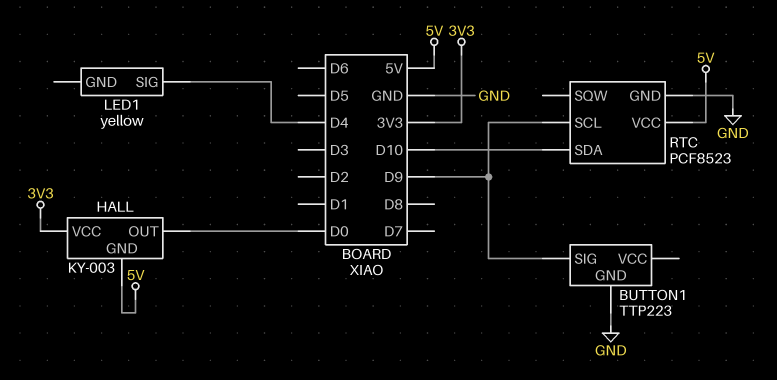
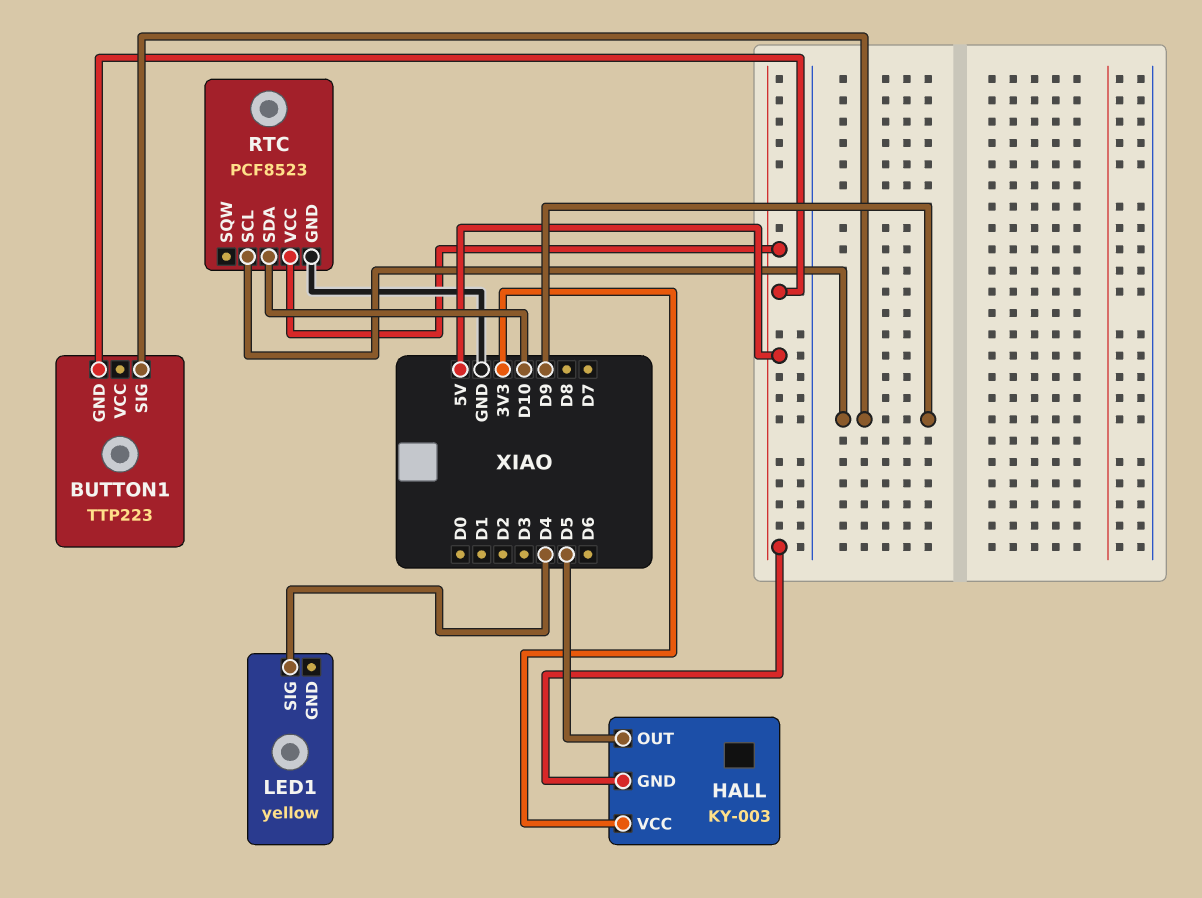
BUTTON1 pin GND: GND -> 5V
HALL pin OUT: D0 -> D5

